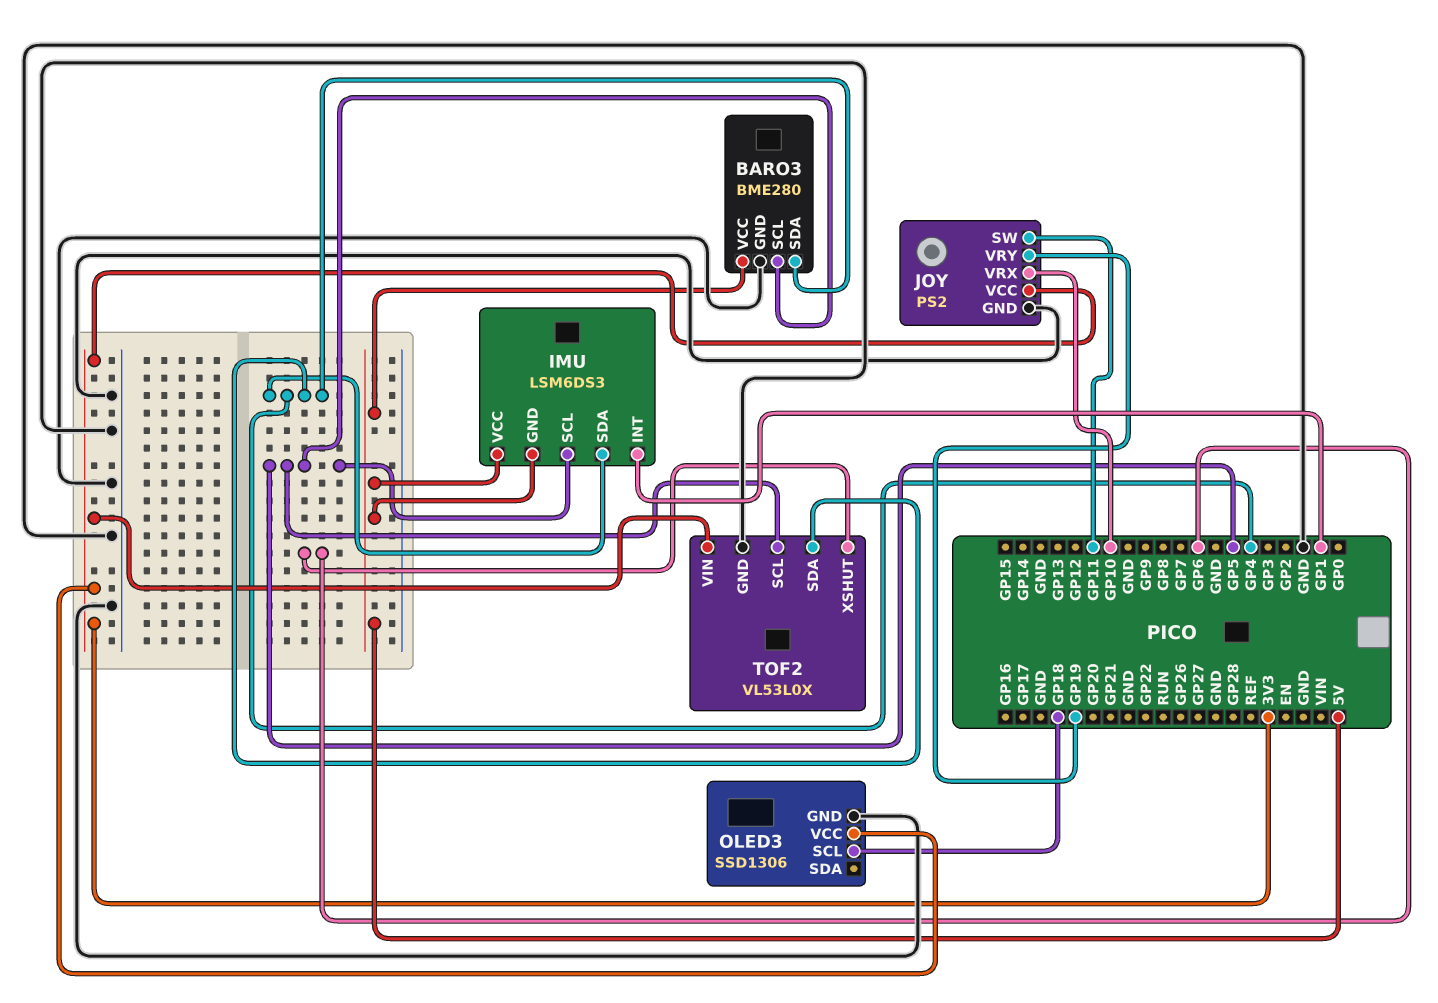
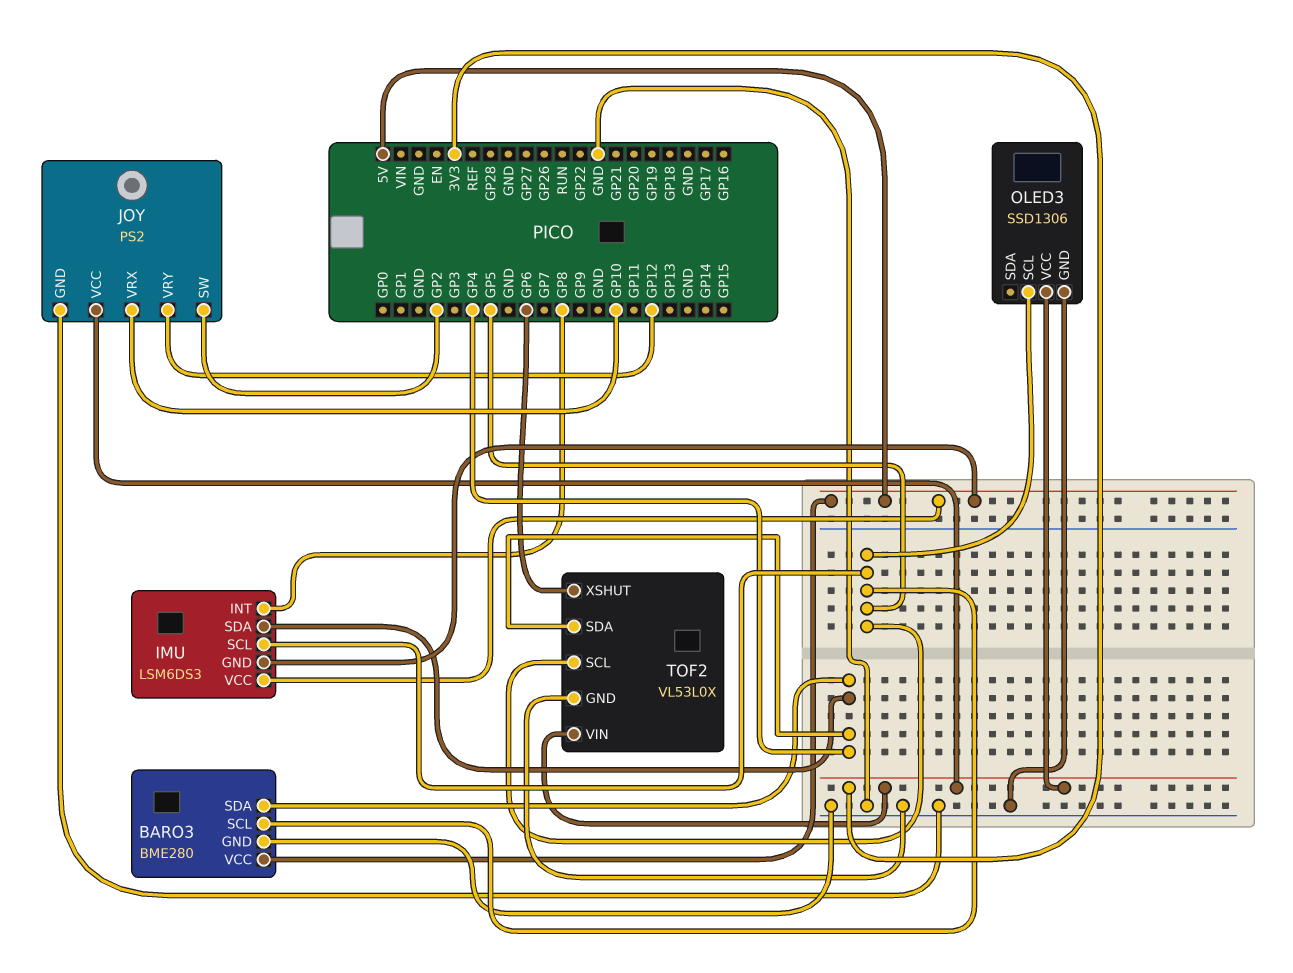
IMU pin INT: GP1 -> GP8
JOY pin SW: GP11 -> GP2
JOY pin VRY: GP19 -> GP12
OLED3 pin SCL: GP18 -> GP5

